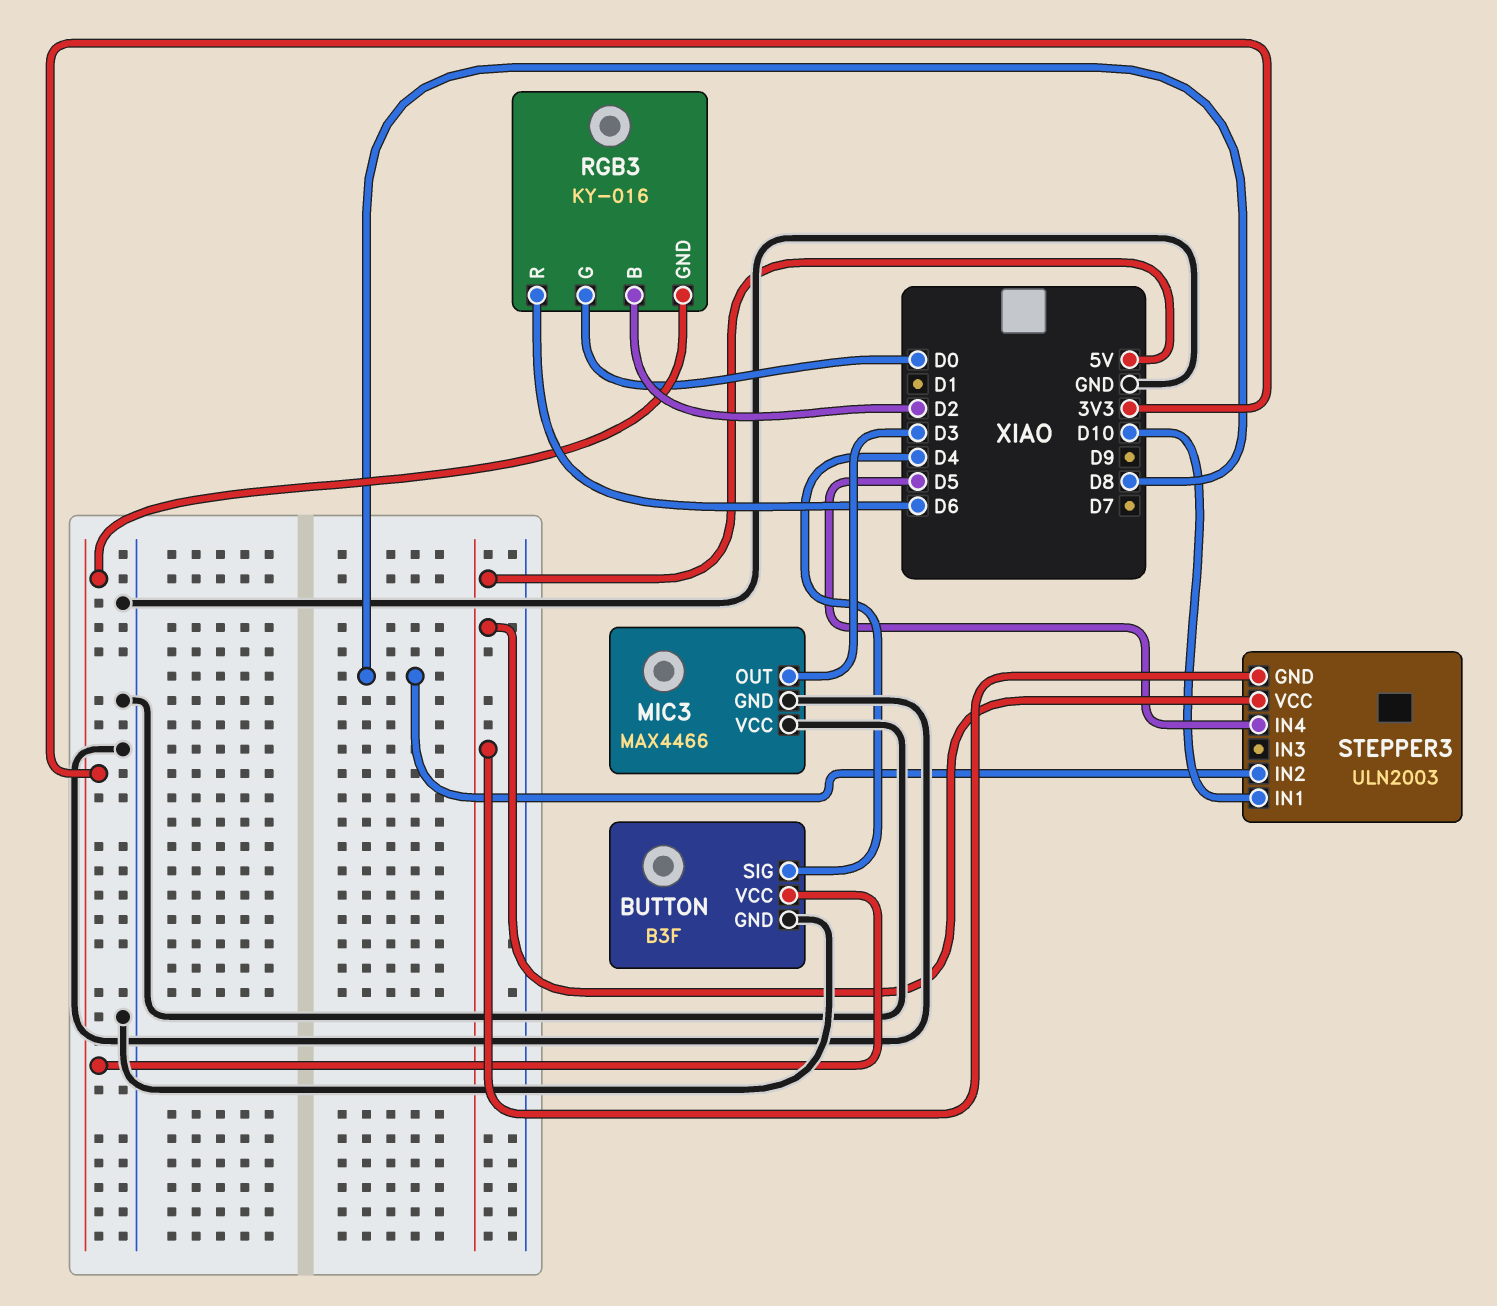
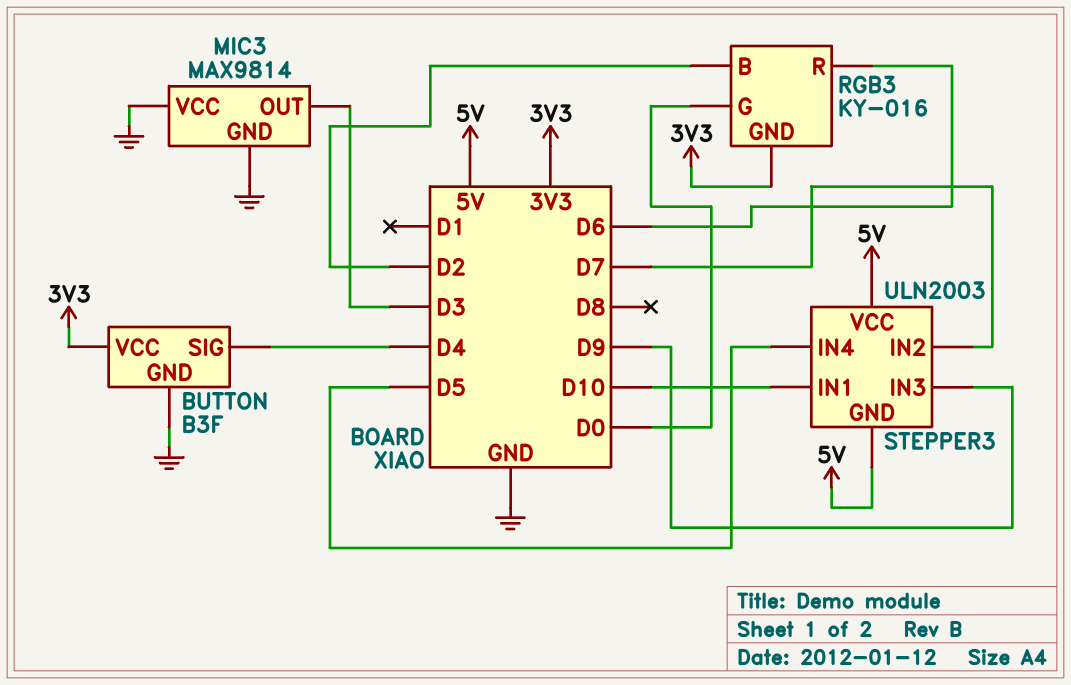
MIC3: MAX4466 -> MAX9814
STEPPER3 pin IN2: D8 -> D7
STEPPER3 pin IN3: none -> D9

